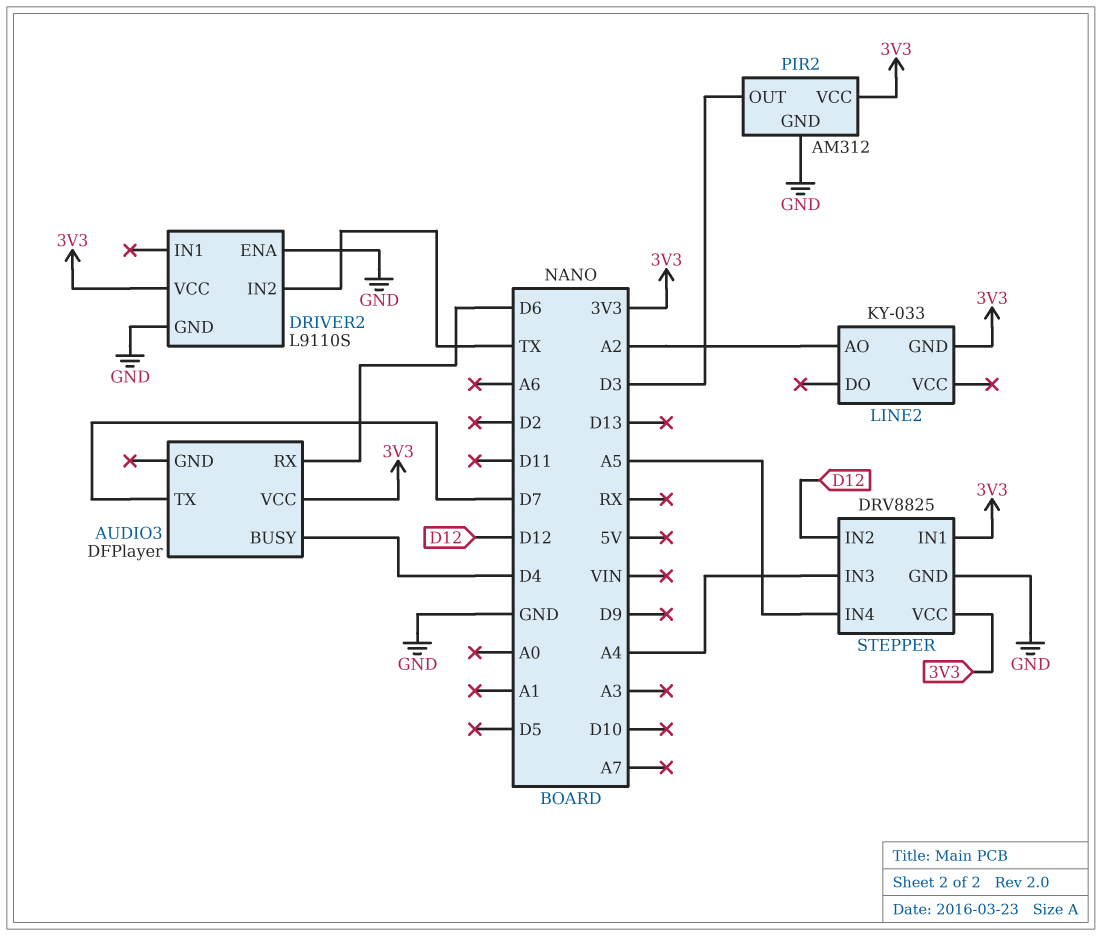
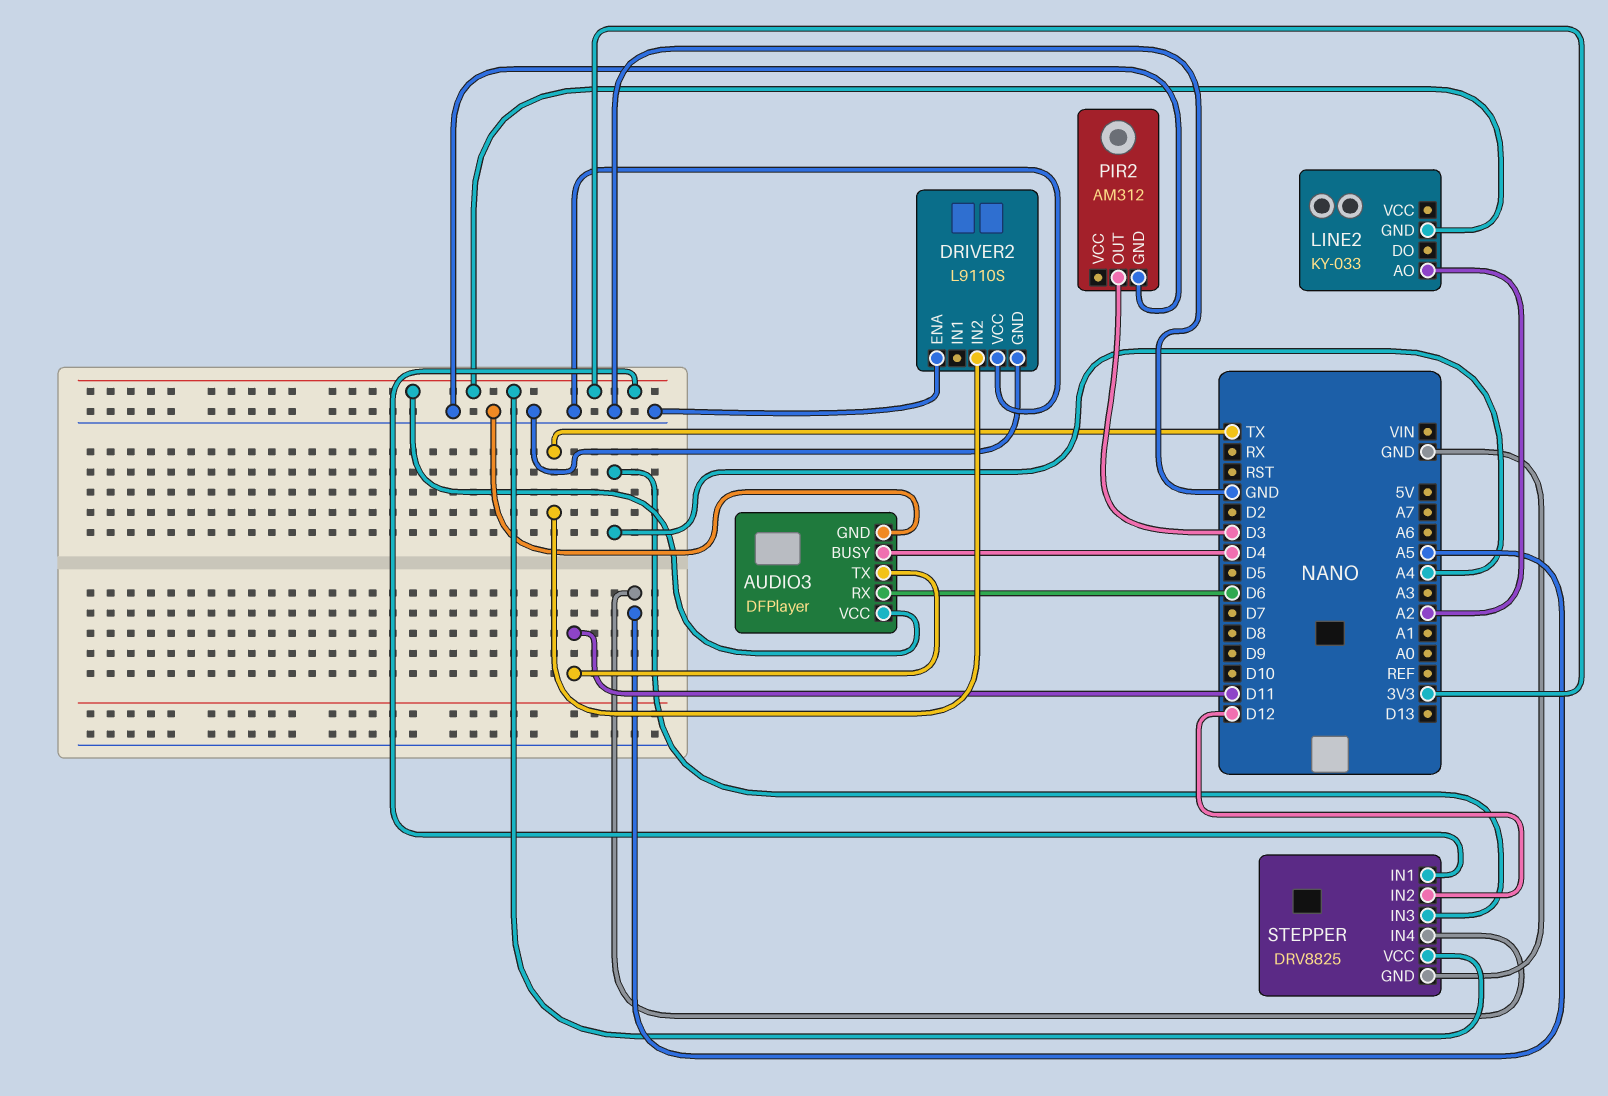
AUDIO3 pin GND: none -> GND
AUDIO3 pin TX: D7 -> D11
DRIVER2 pin VCC: 3V3 -> GND
PIR2 pin VCC: 3V3 -> none

